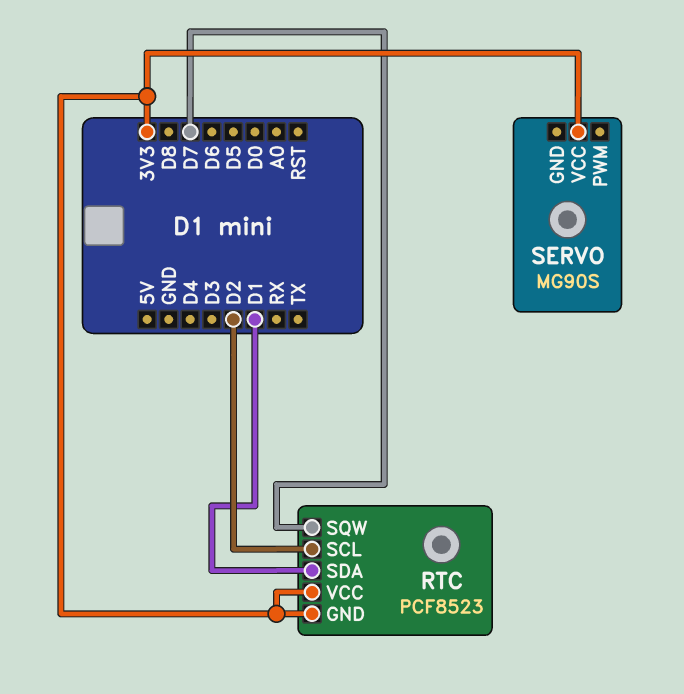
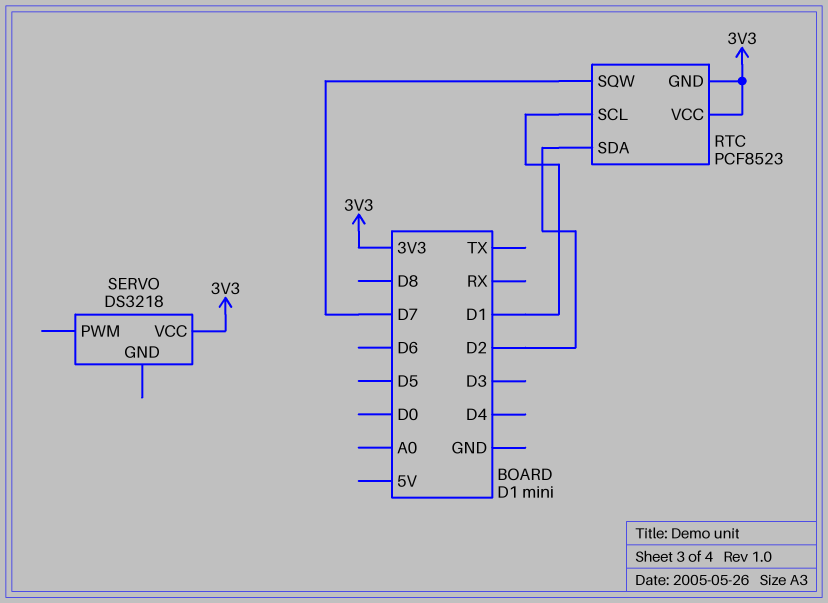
RTC pin SCL: D2 -> D1
RTC pin SDA: D1 -> D2
SERVO: MG90S -> DS3218

